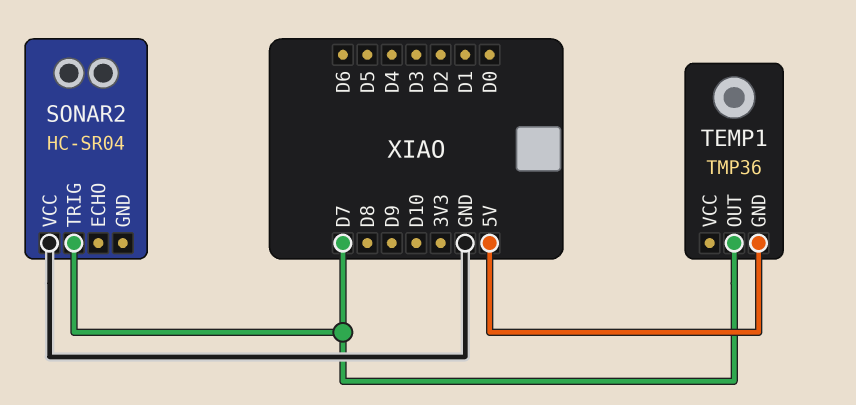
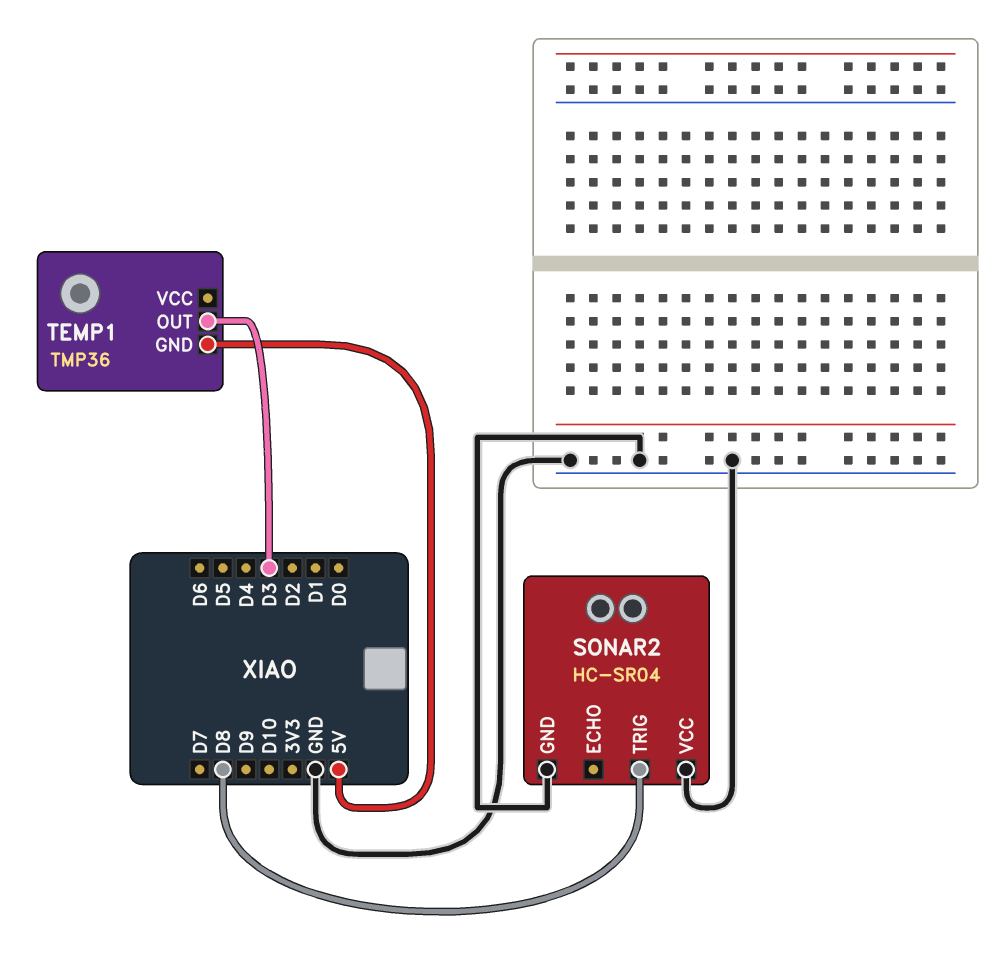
SONAR2 pin GND: none -> GND
SONAR2 pin TRIG: D7 -> D8
TEMP1 pin OUT: D7 -> D3

